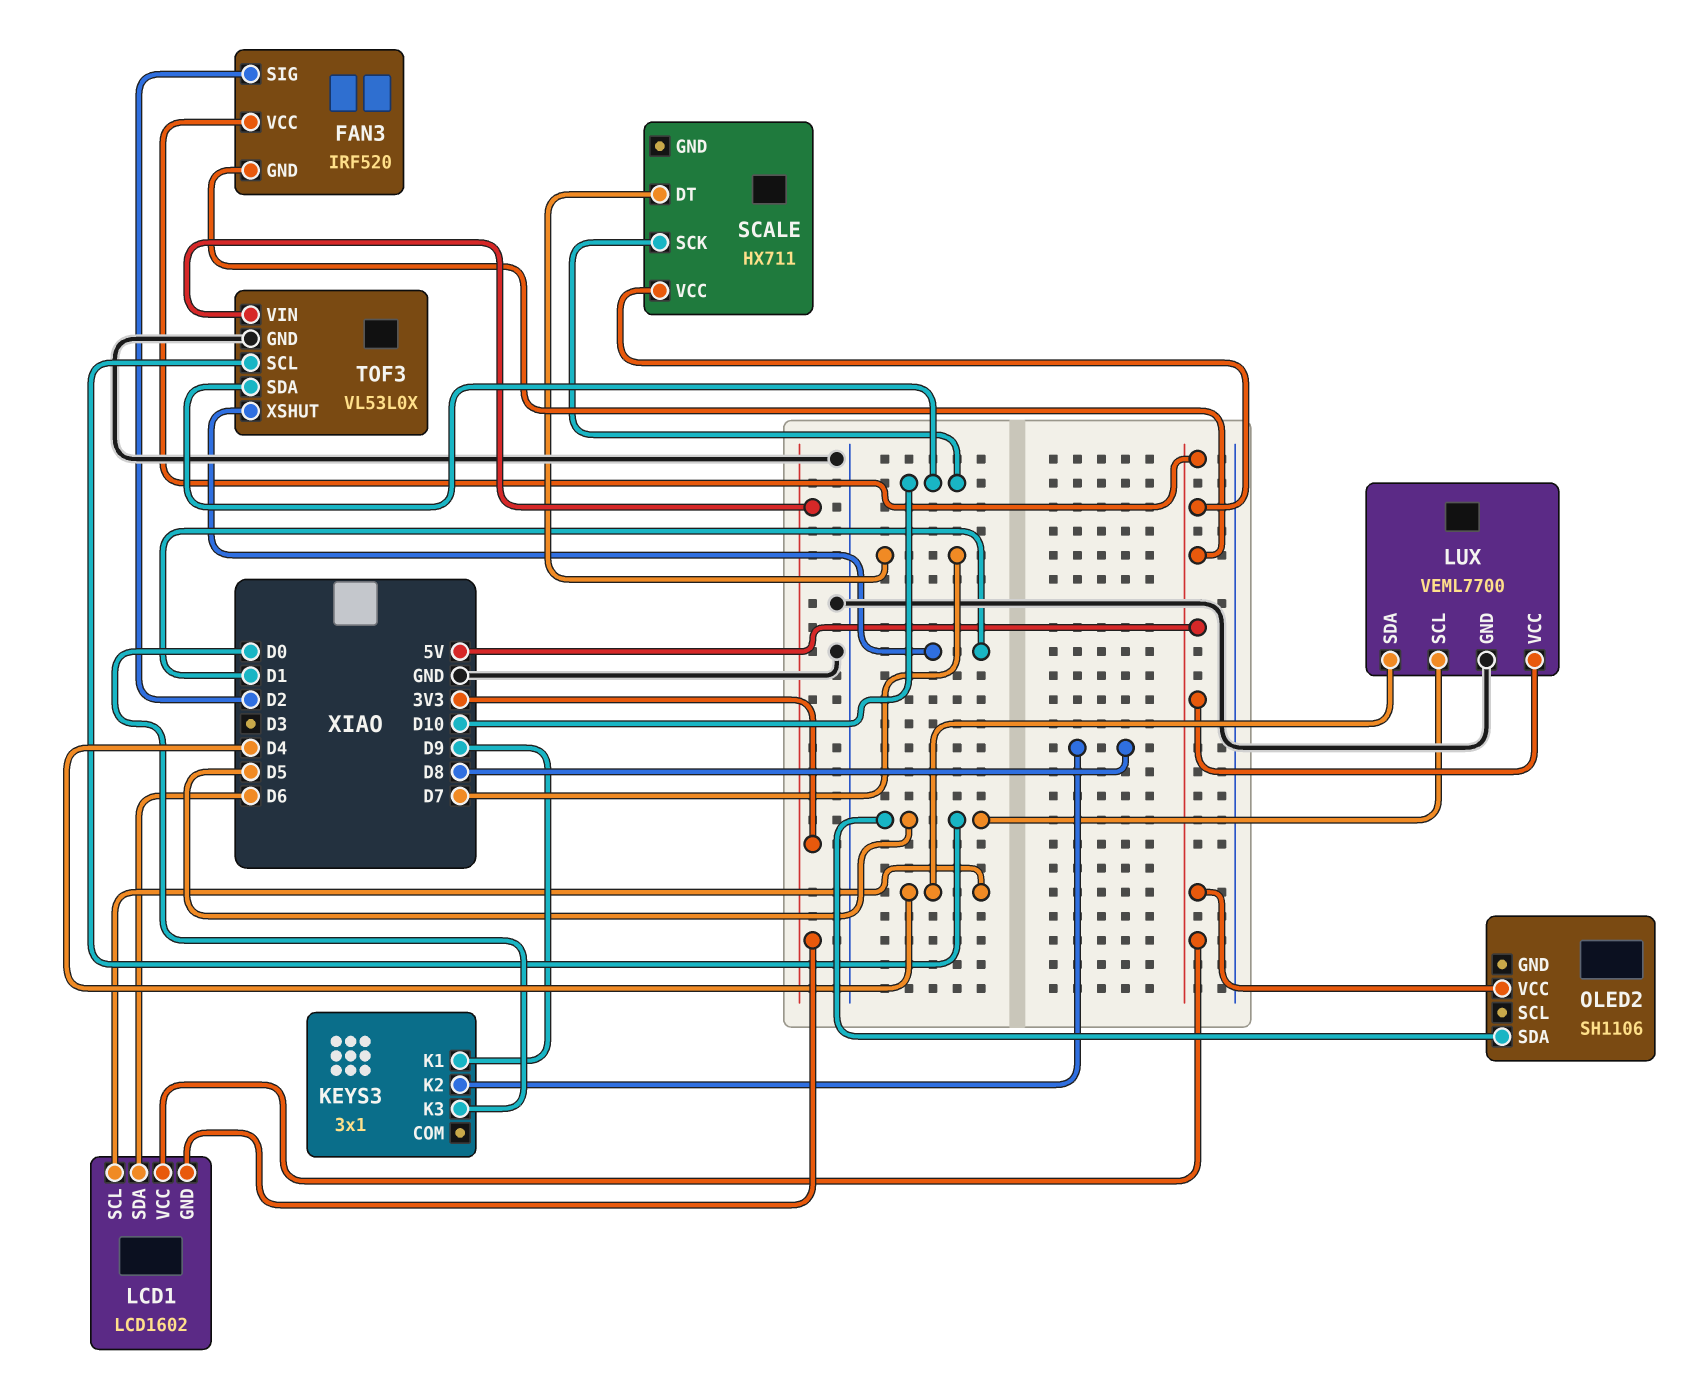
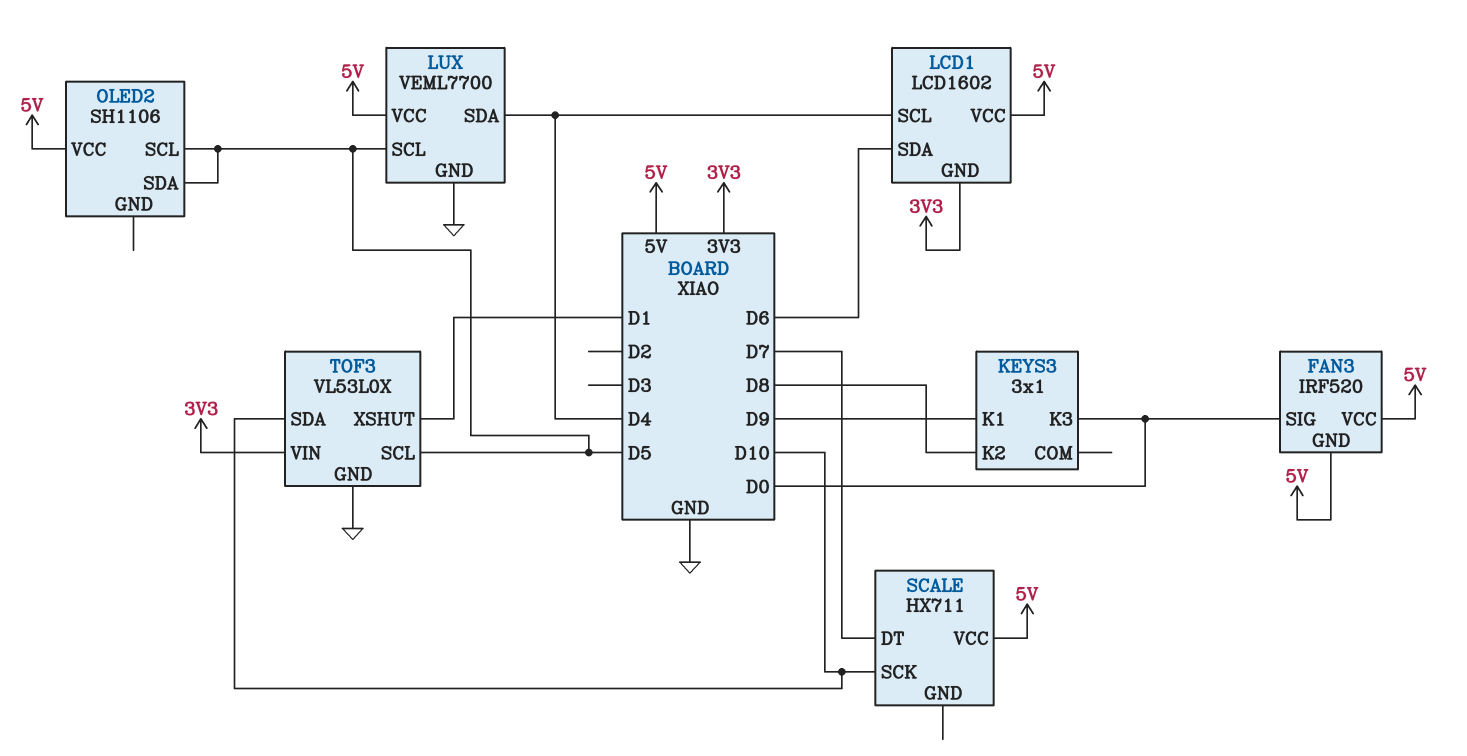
FAN3 pin SIG: D2 -> D0
OLED2 pin SCL: none -> D5

